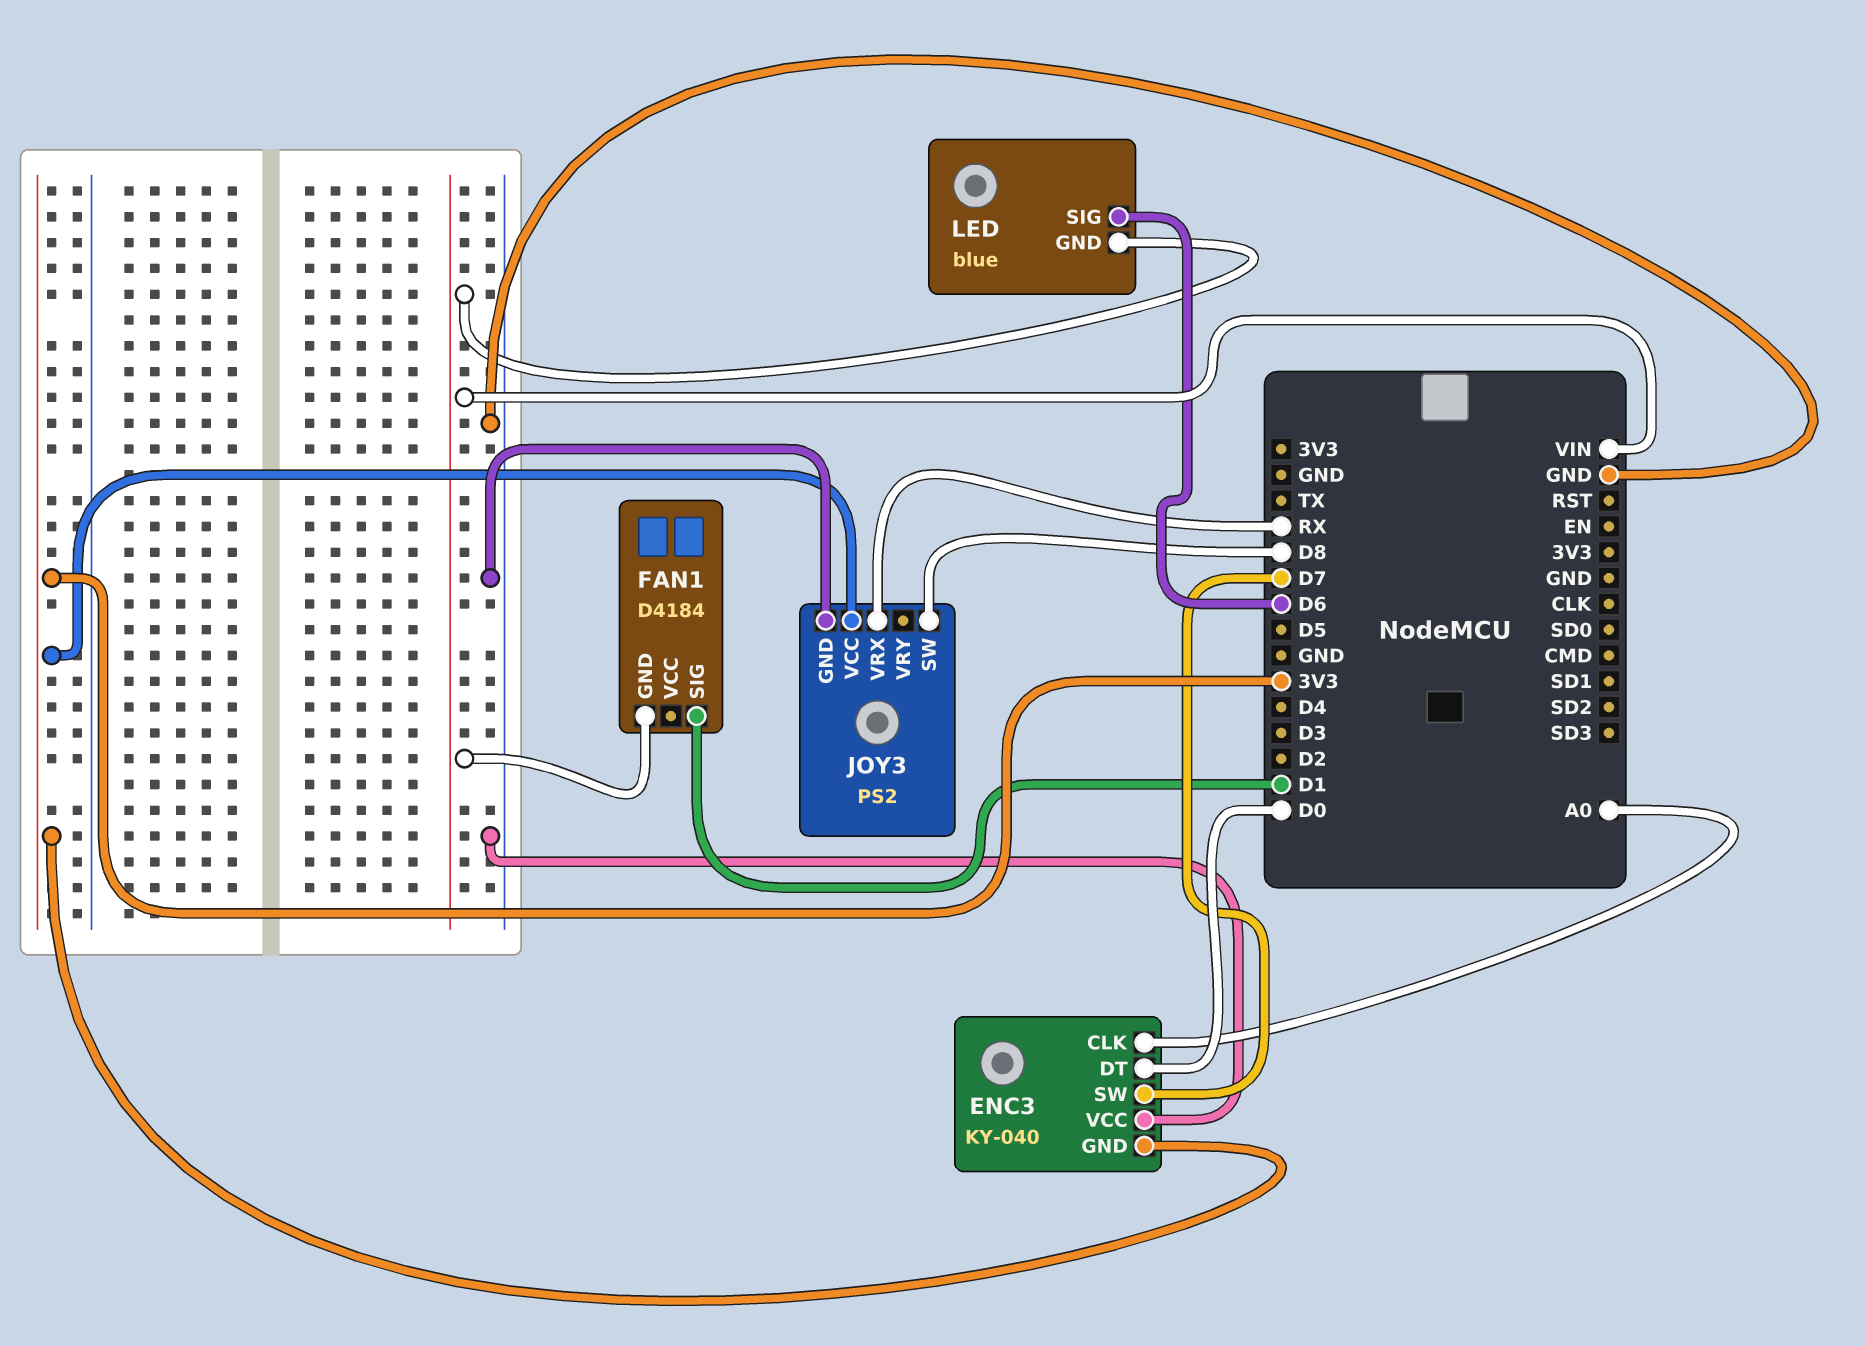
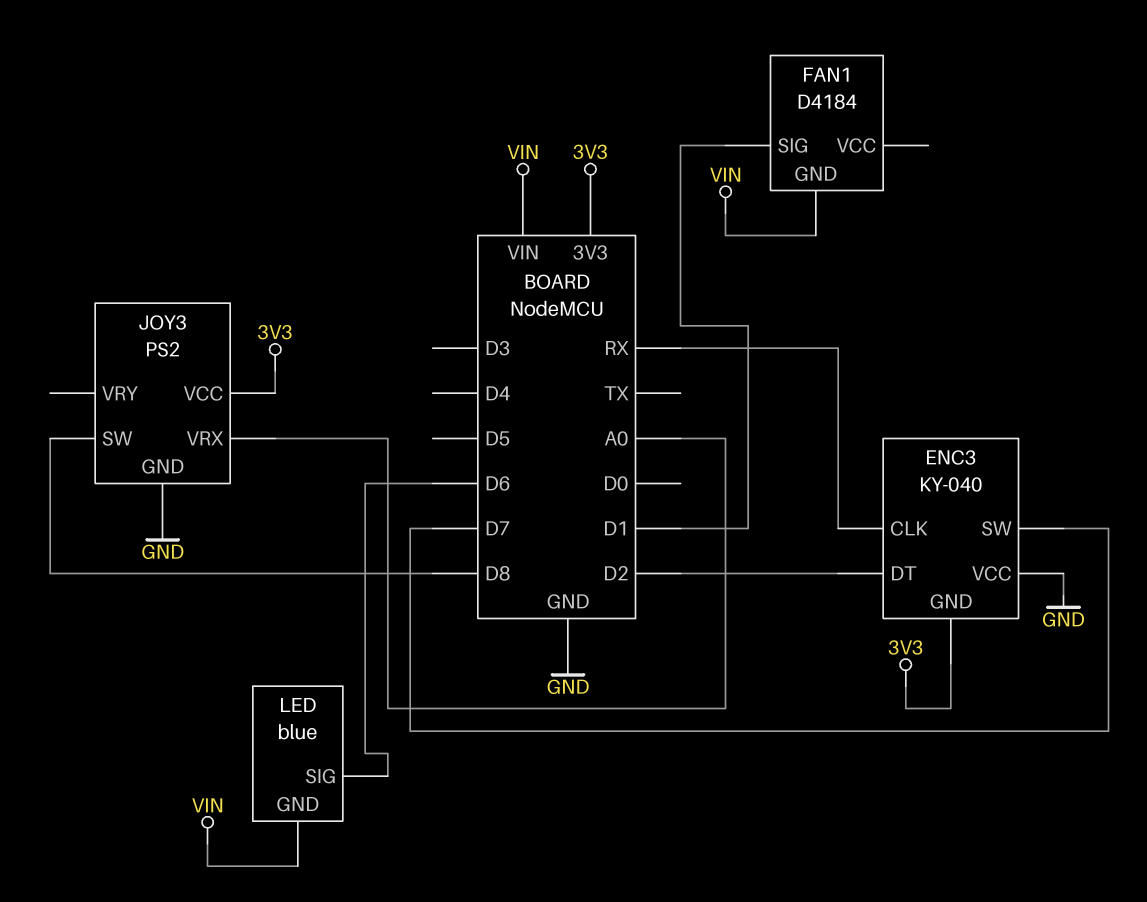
ENC3 pin CLK: A0 -> RX
ENC3 pin DT: D0 -> D2
JOY3 pin VRX: RX -> A0

